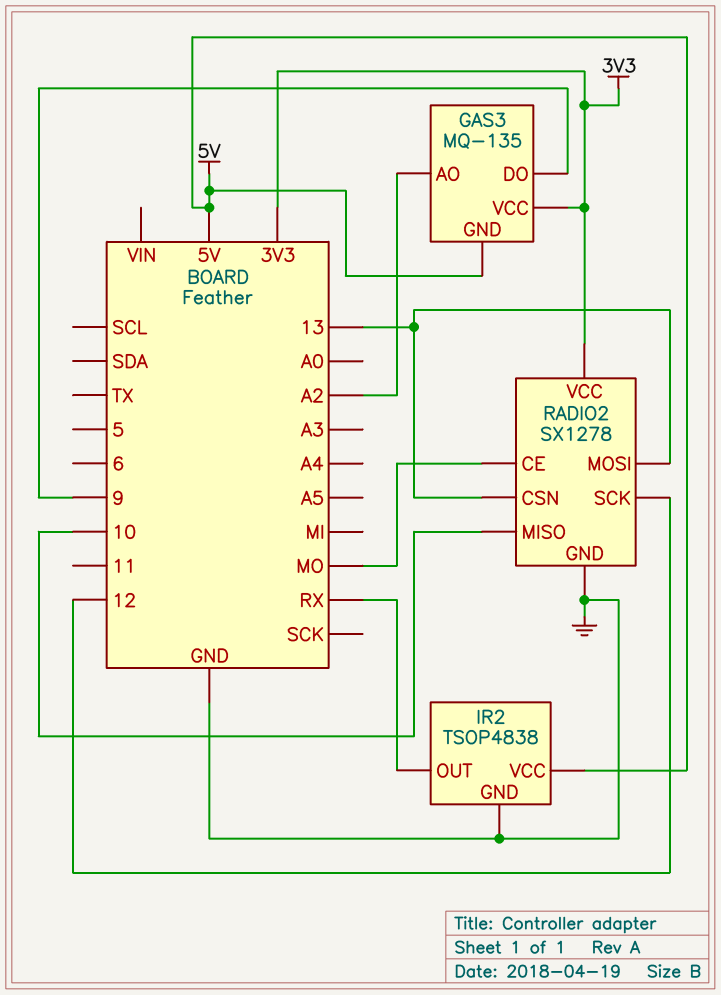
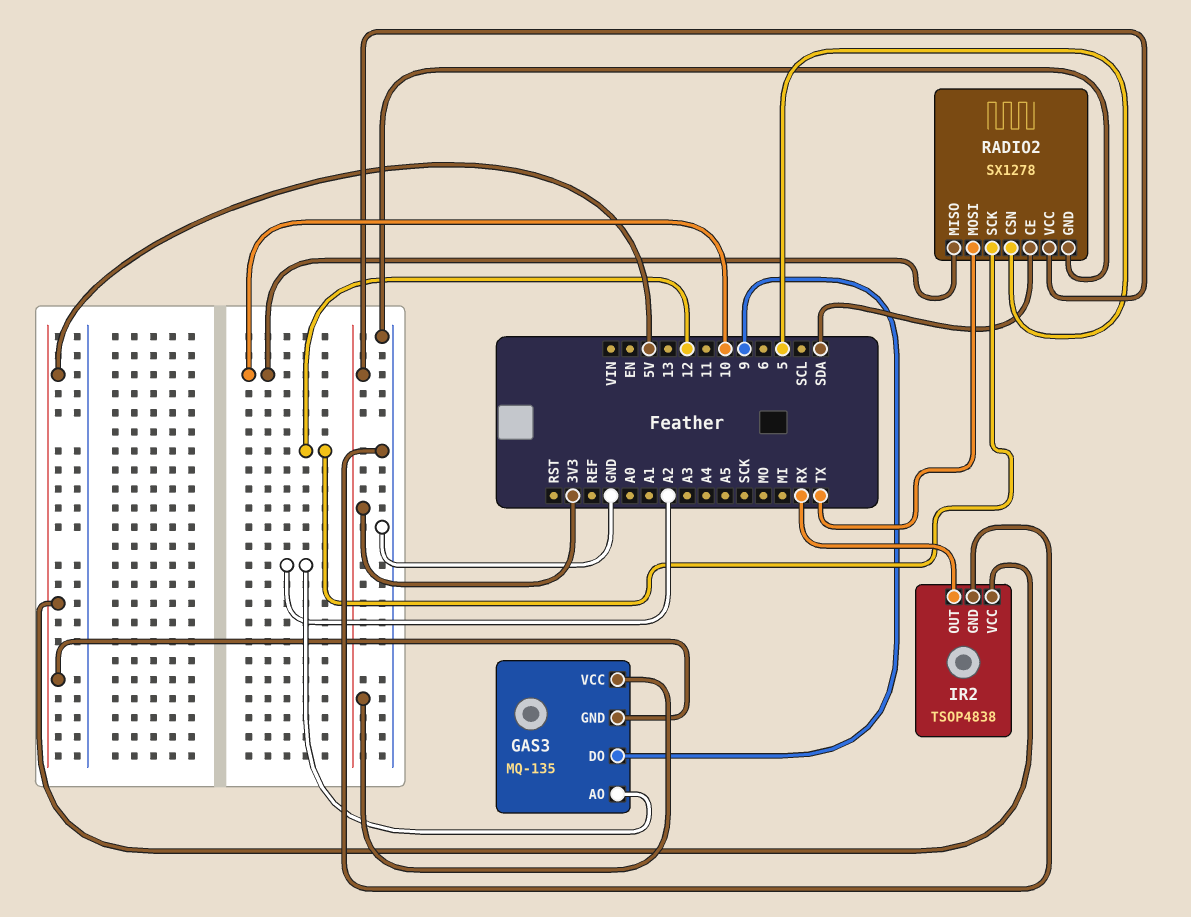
RADIO2 pin CE: MO -> SDA
RADIO2 pin CSN: 13 -> 5
RADIO2 pin MOSI: 13 -> TX

